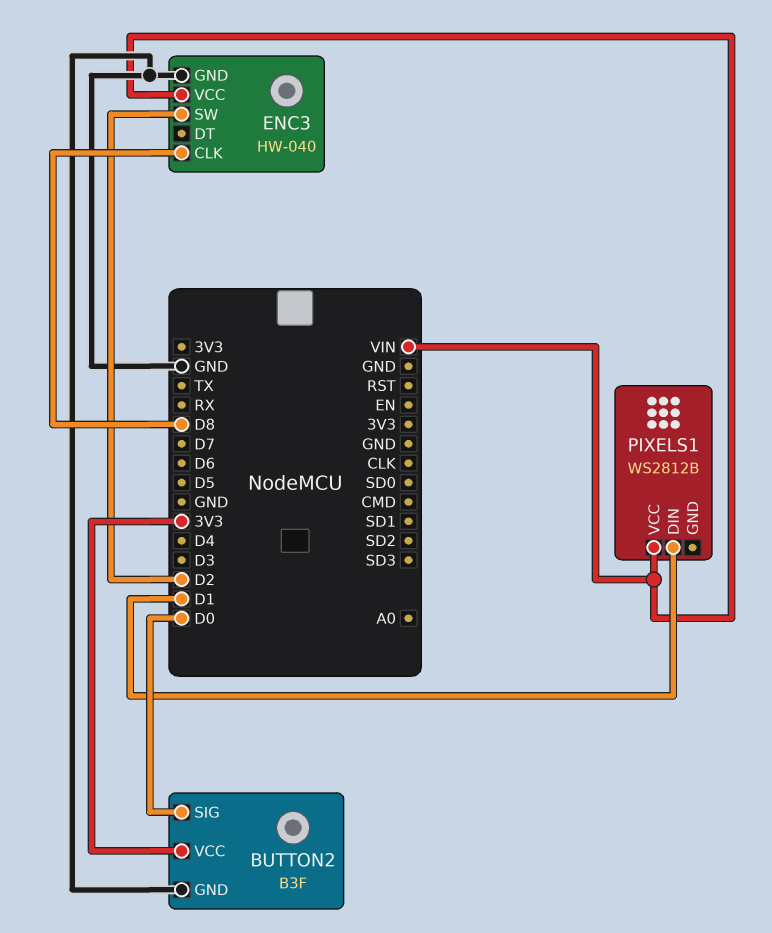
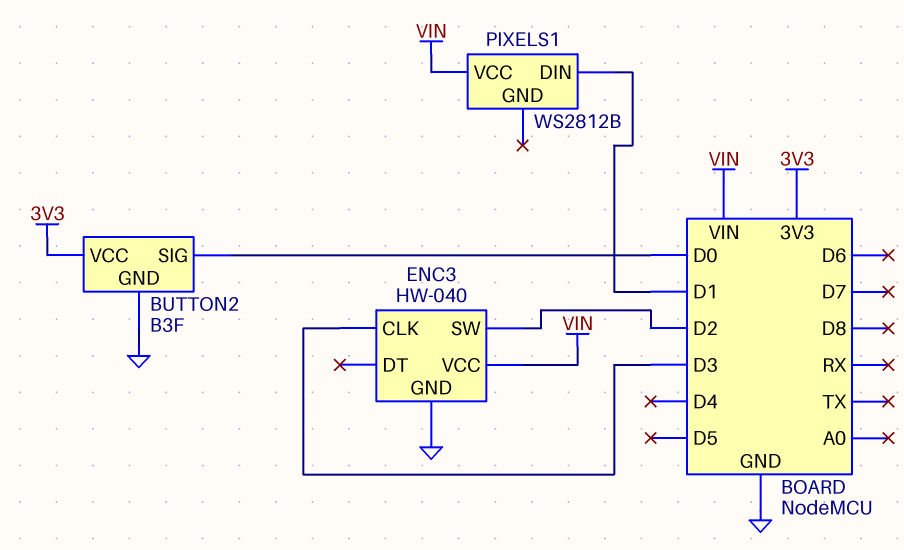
ENC3 pin CLK: D8 -> D3

